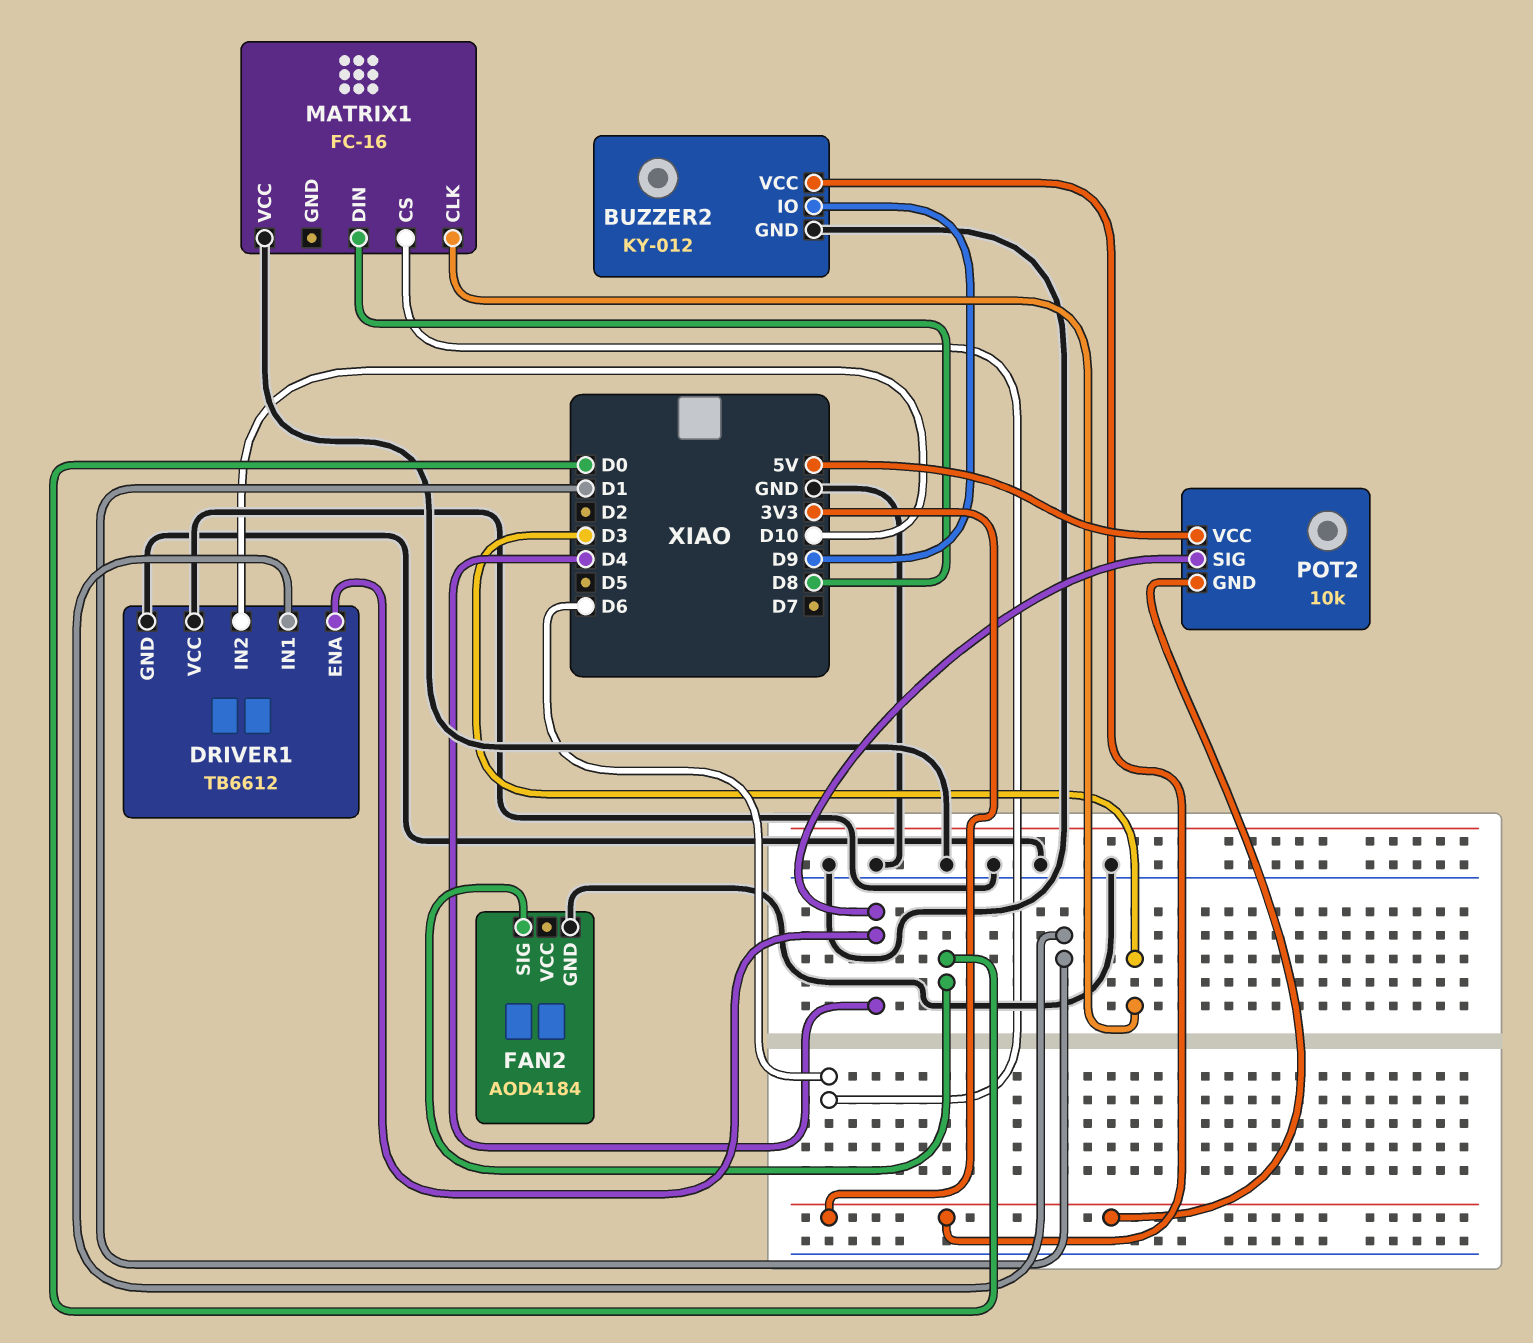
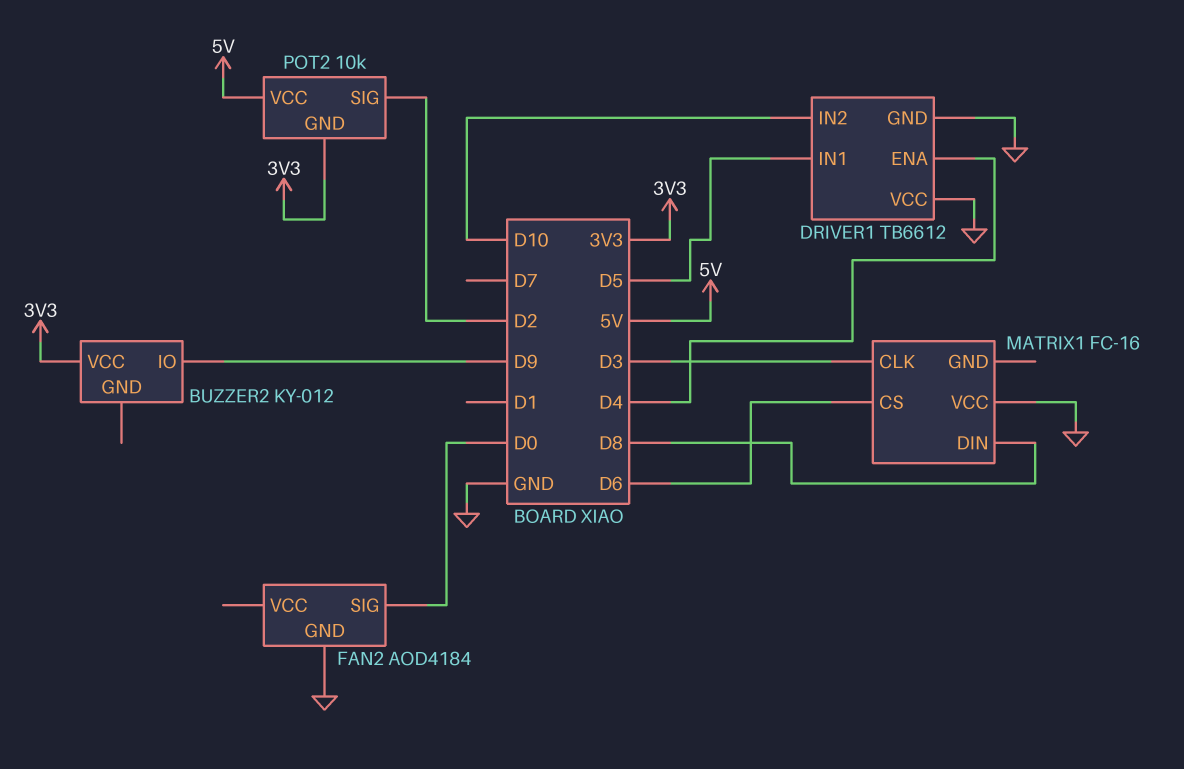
BUZZER2 pin GND: GND -> none
DRIVER1 pin IN1: D1 -> D5
POT2 pin SIG: D4 -> D2

